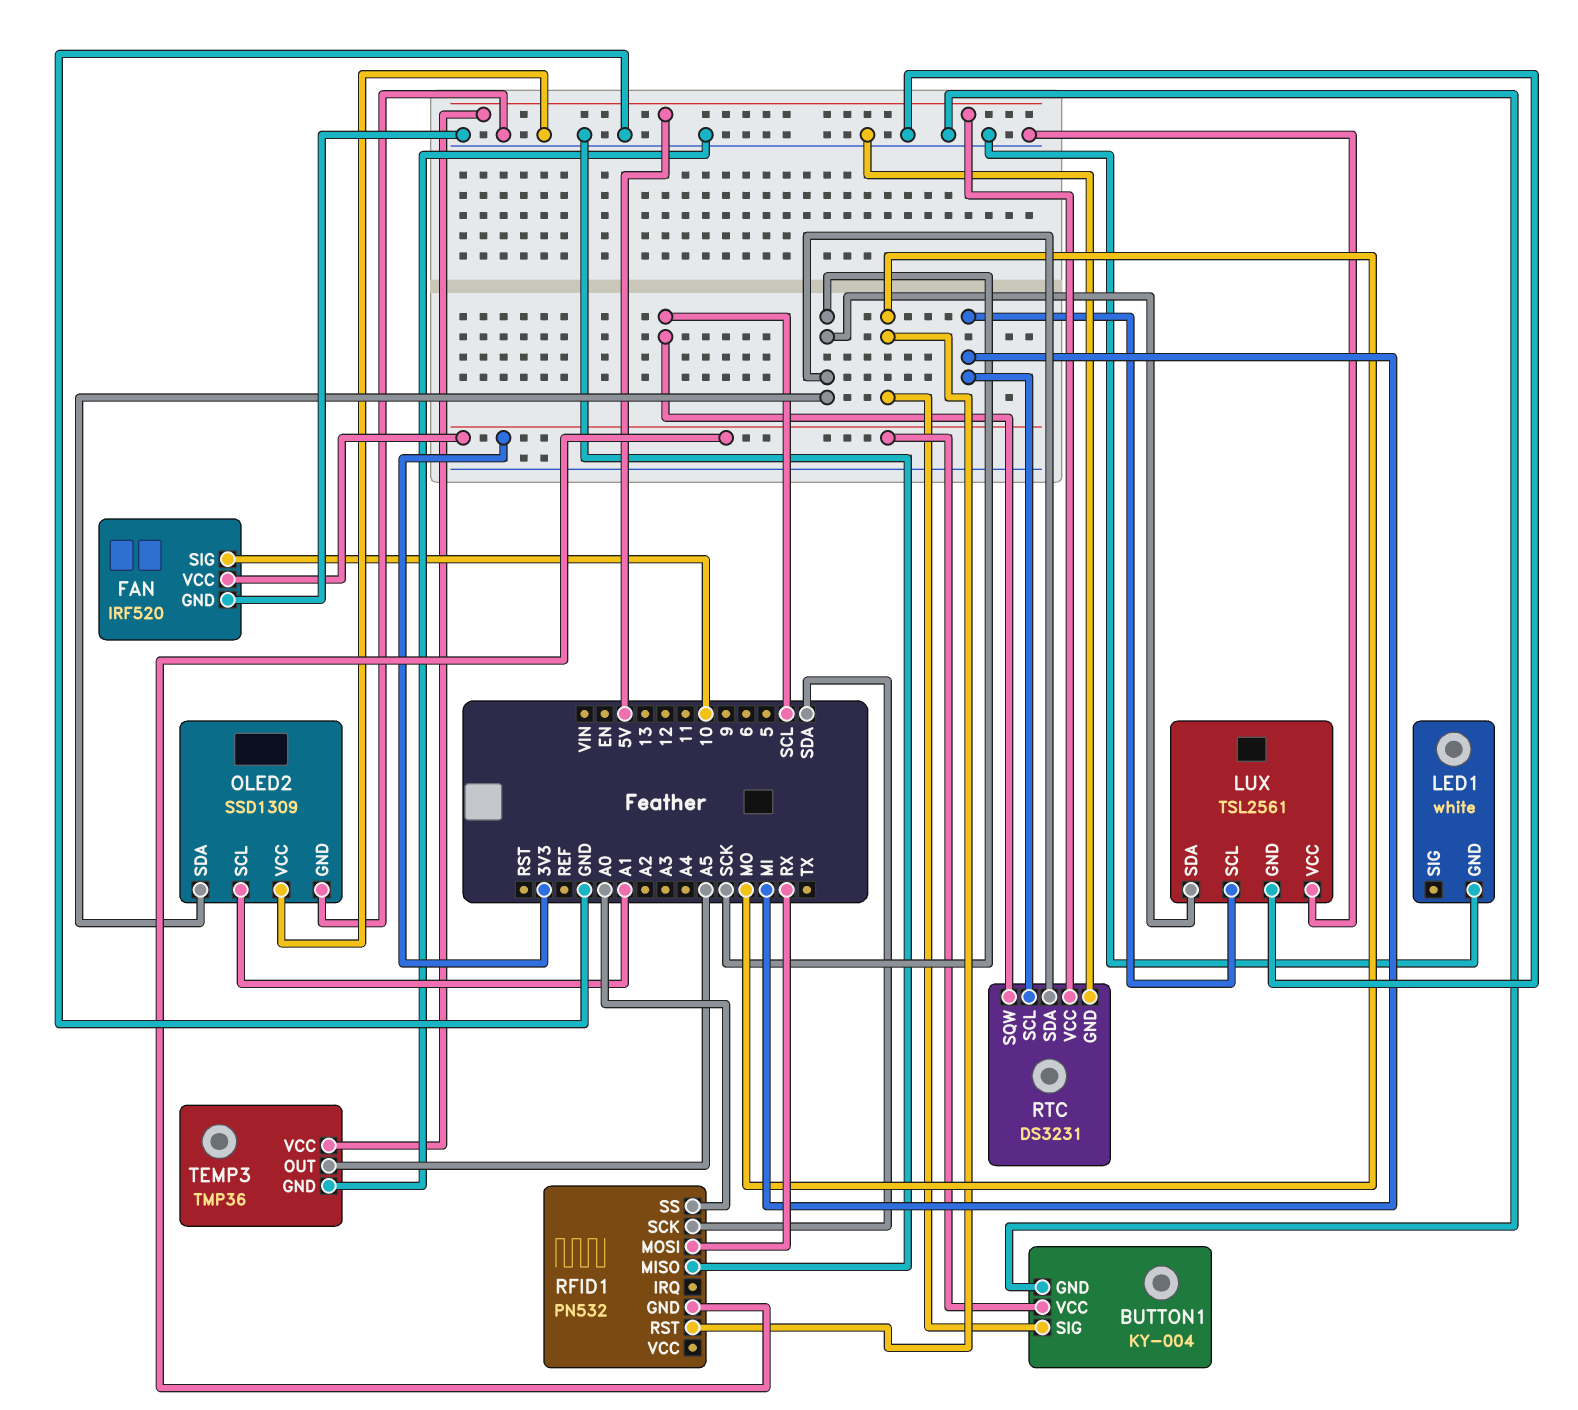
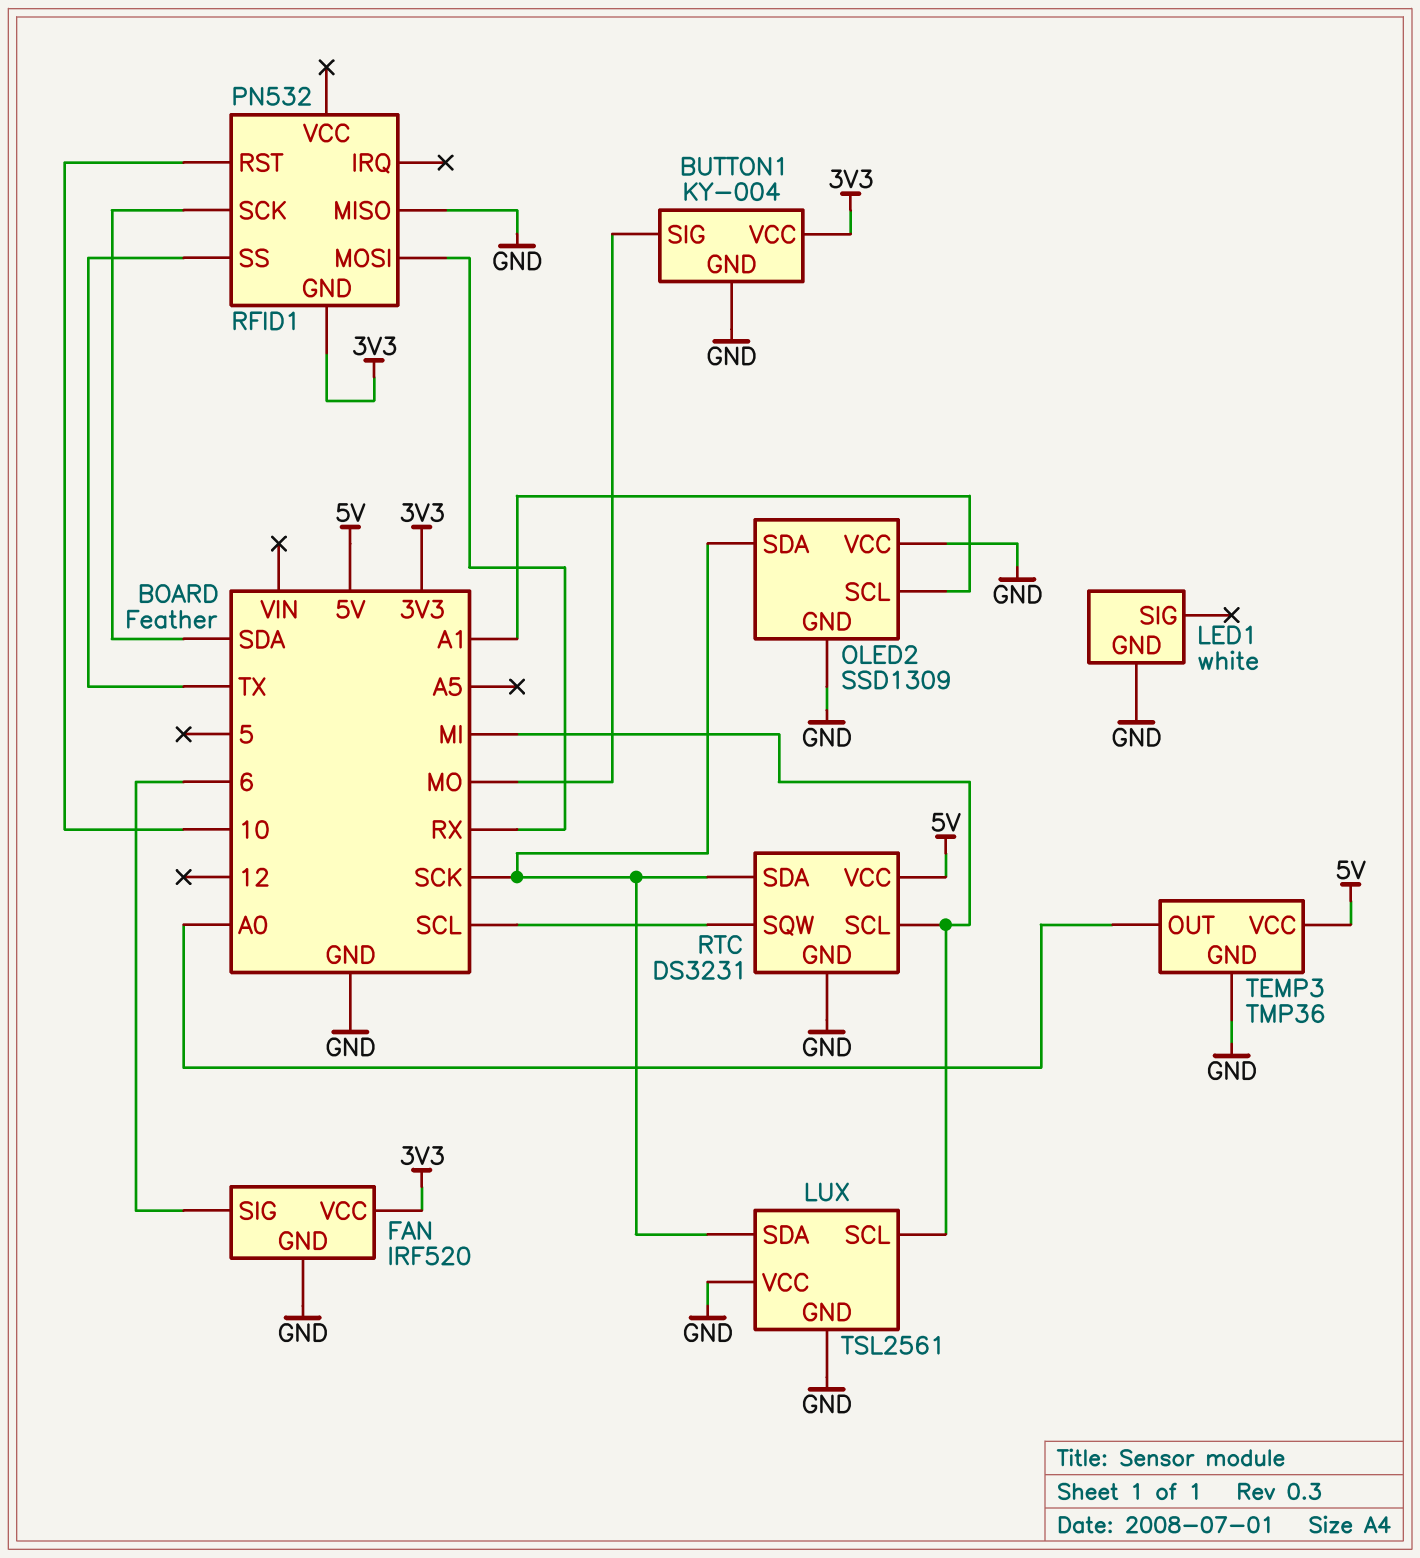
FAN pin SIG: 10 -> 6
RFID1 pin RST: MO -> 10
RFID1 pin SS: A0 -> TX
TEMP3 pin OUT: A5 -> A0

